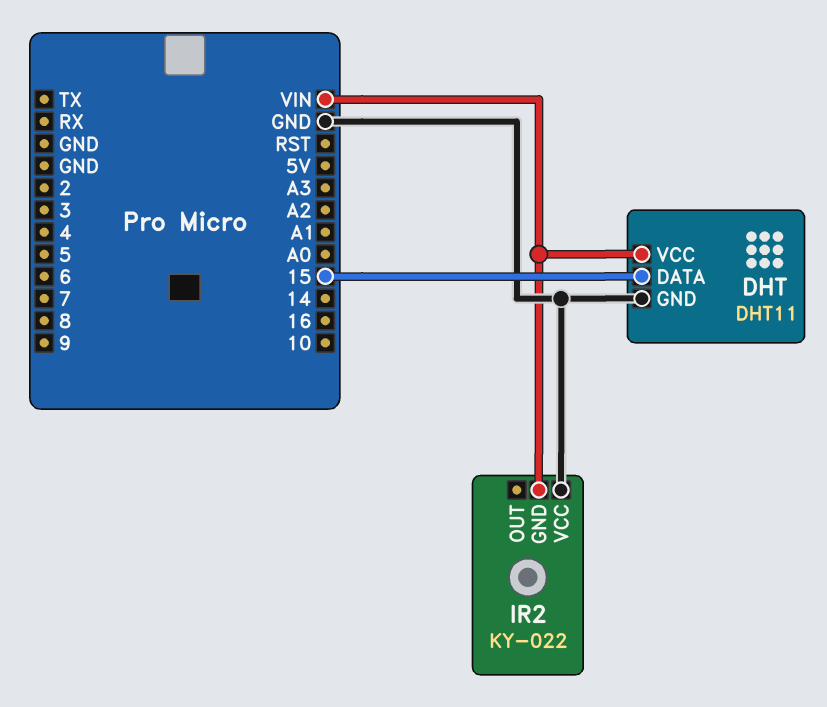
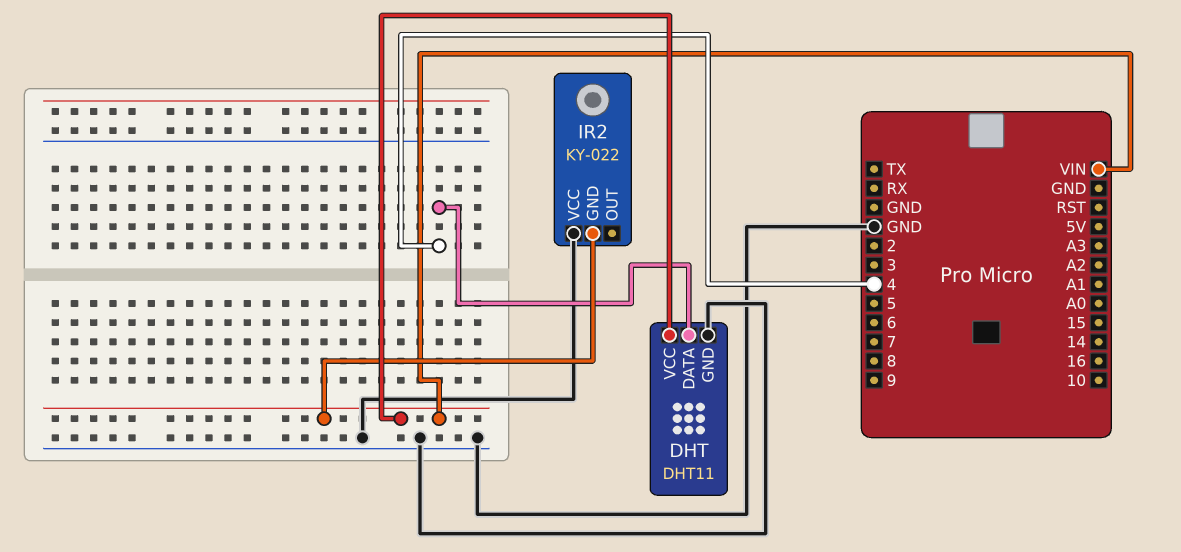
DHT pin DATA: 15 -> 4

